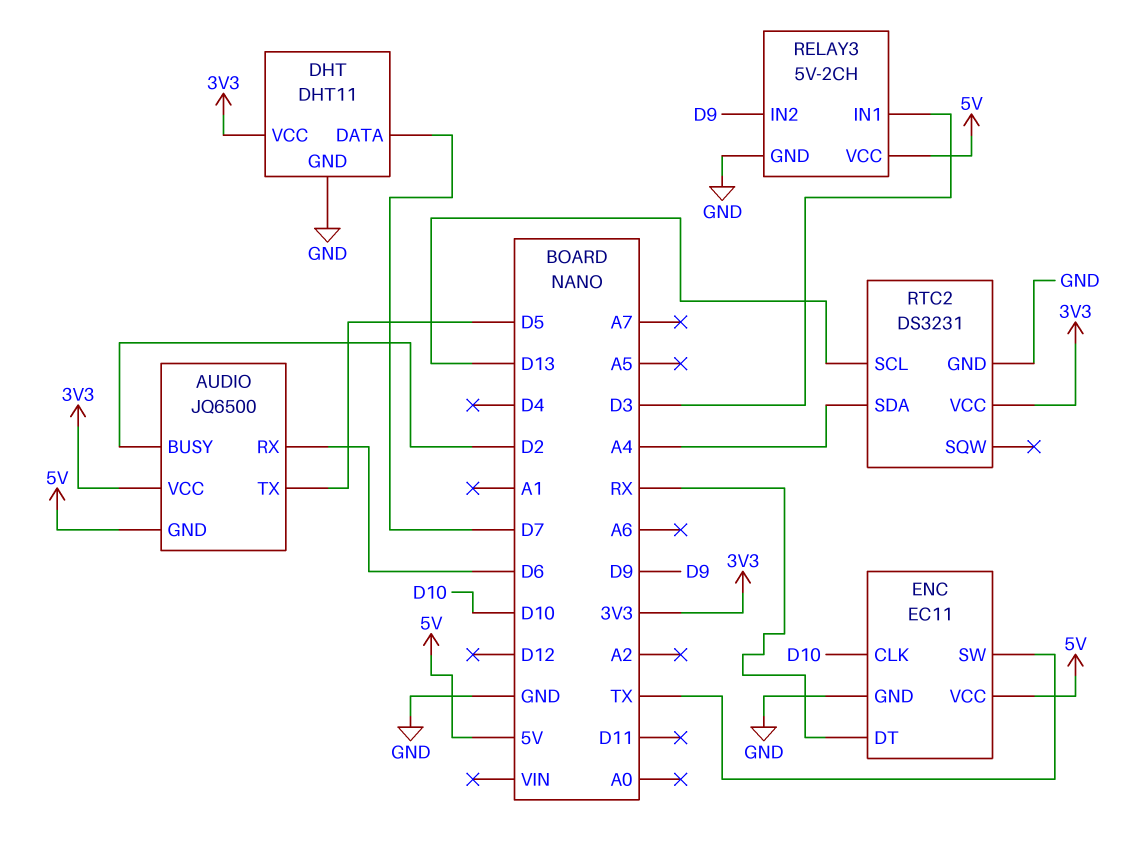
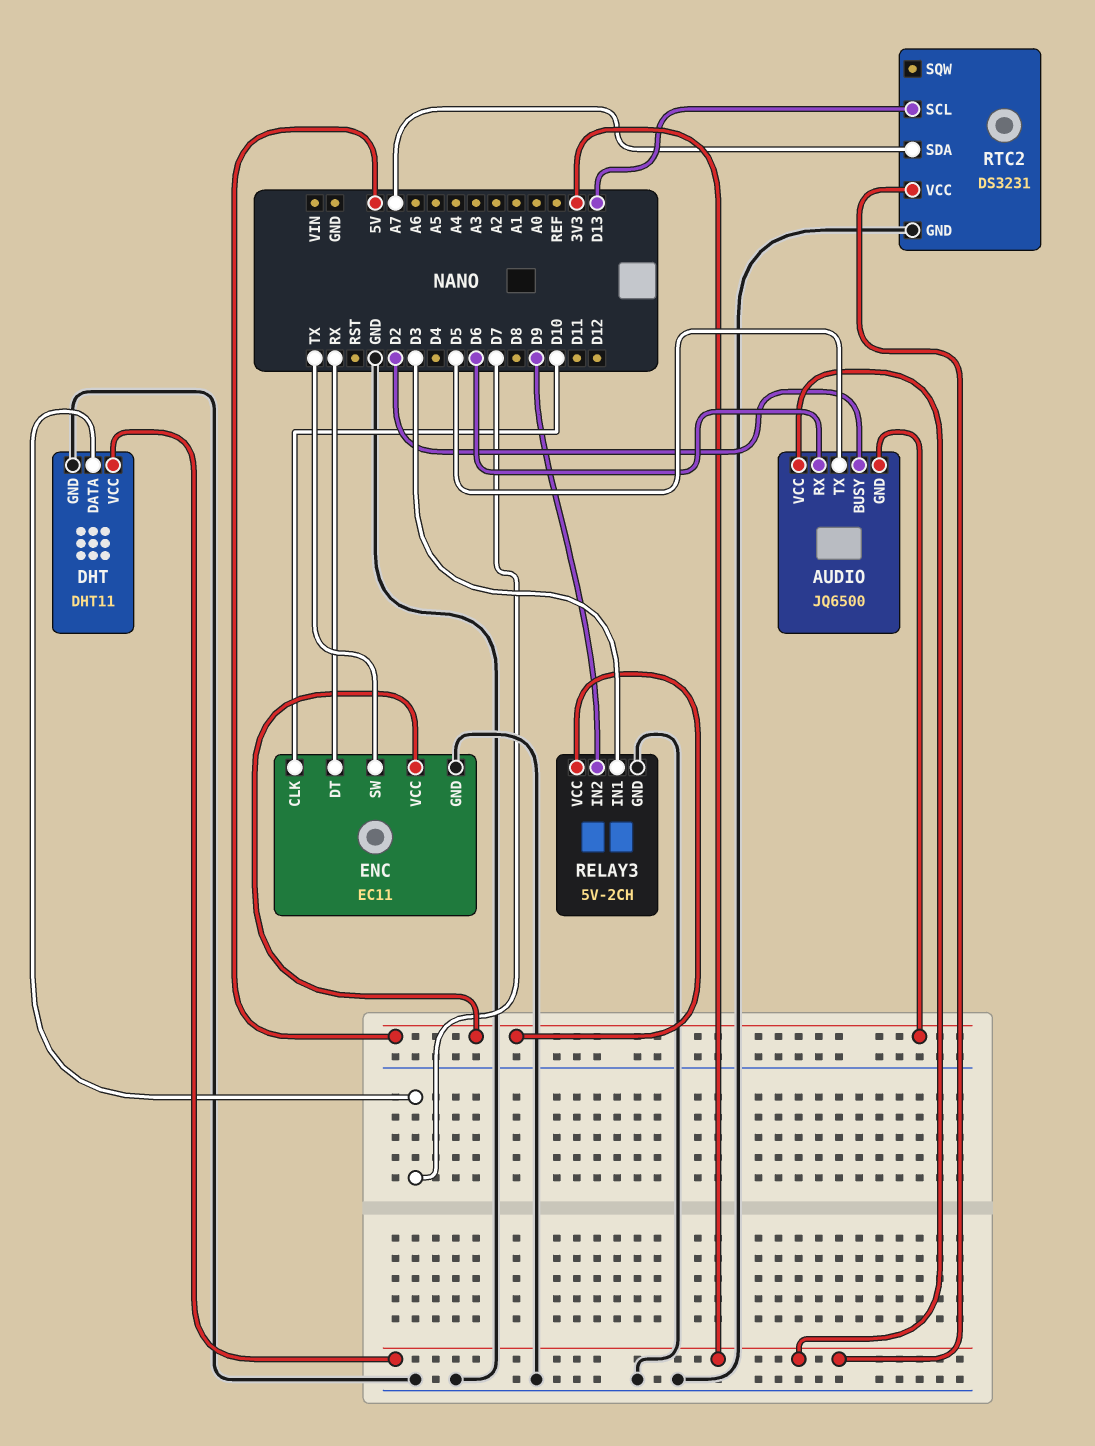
RTC2 pin SDA: A4 -> A7

